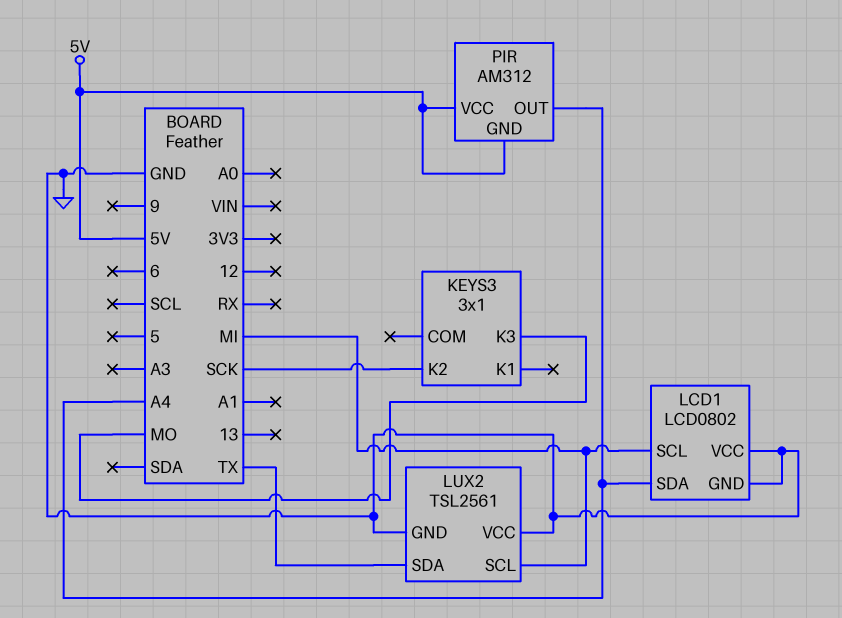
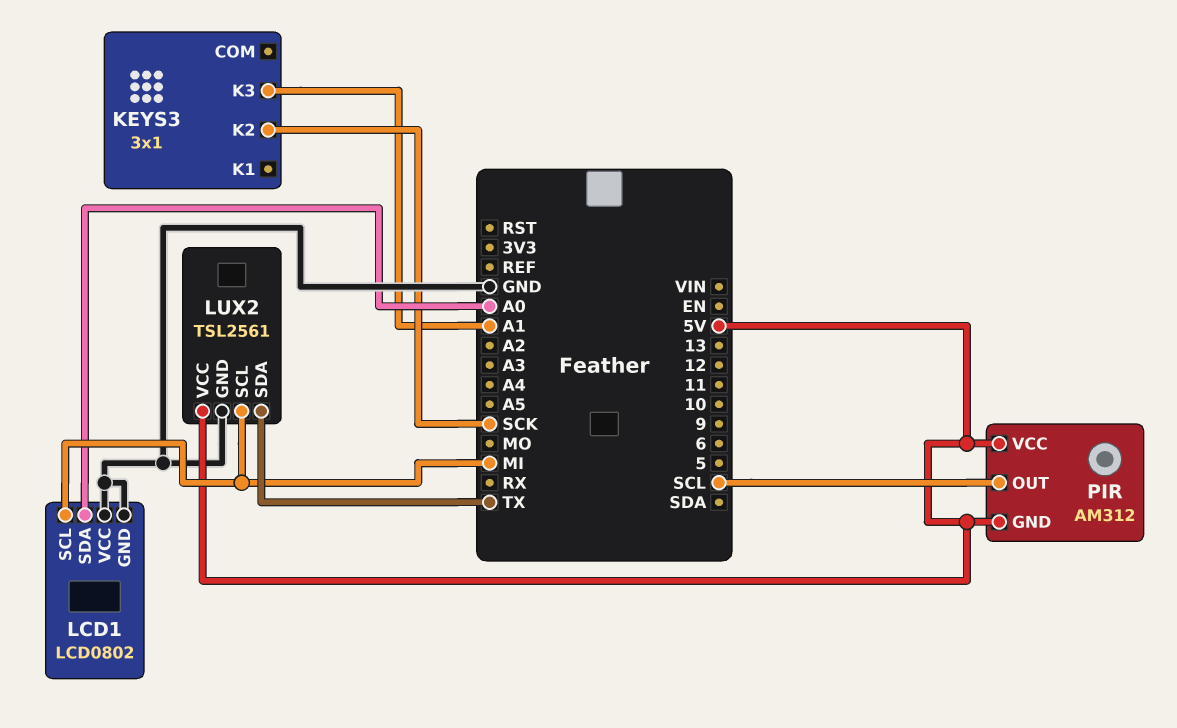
KEYS3 pin K3: MO -> A1
LCD1 pin SDA: A4 -> A0
LUX2 pin VCC: GND -> 5V
PIR pin OUT: A4 -> SCL

